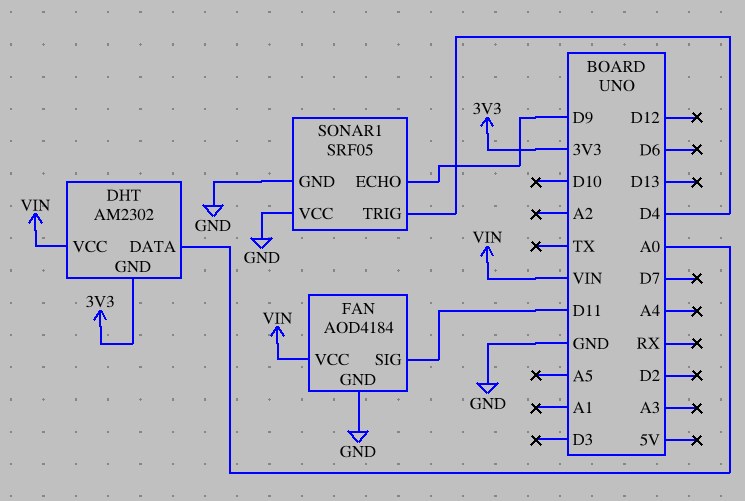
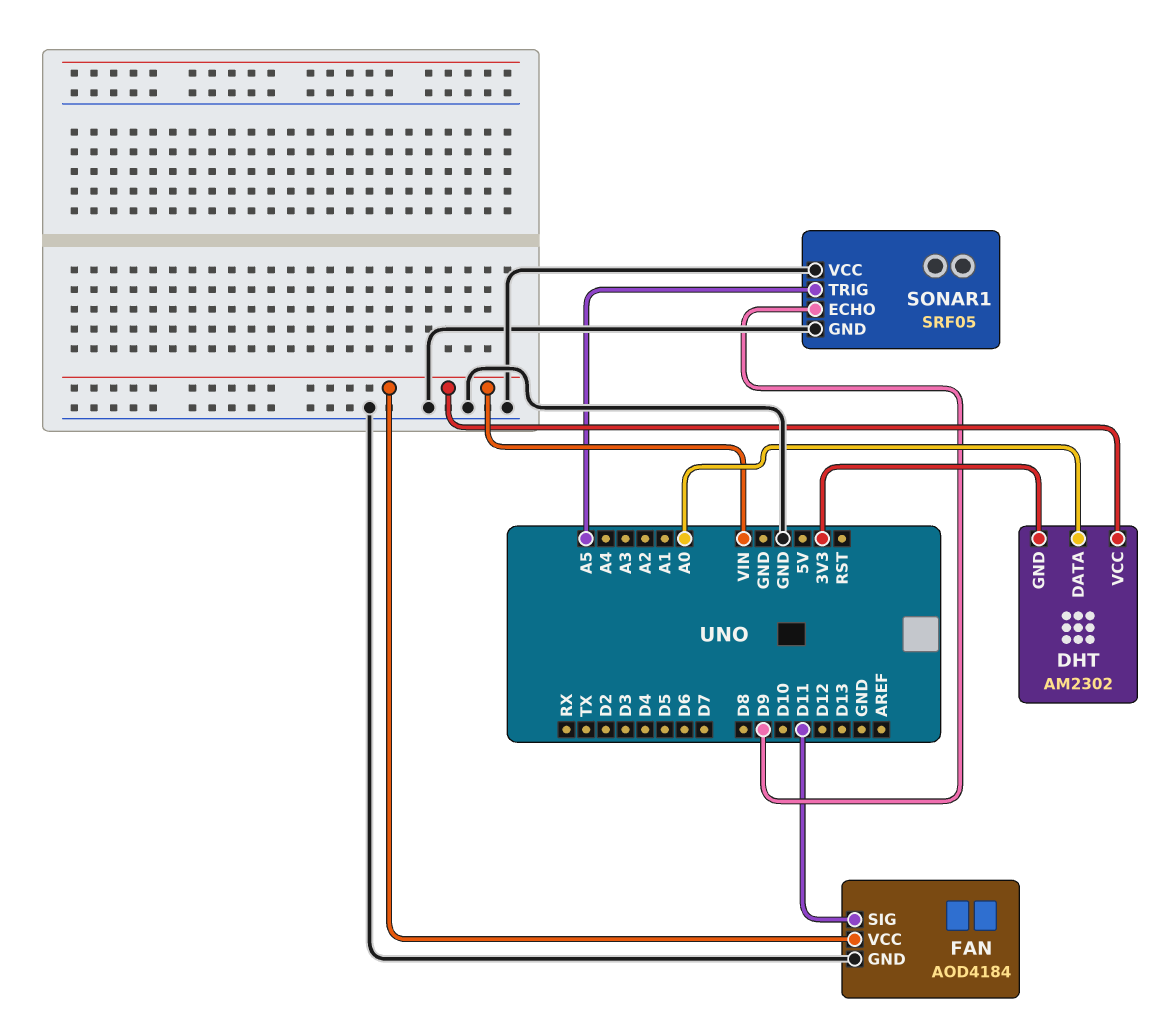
SONAR1 pin TRIG: D4 -> A5

